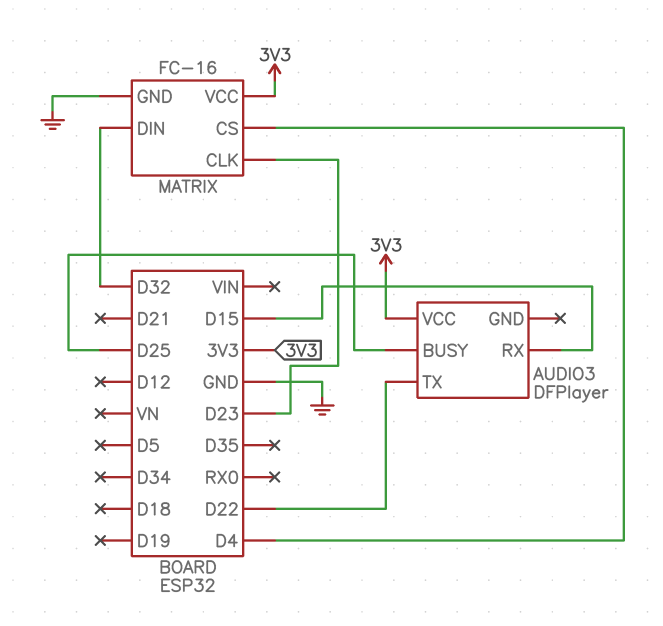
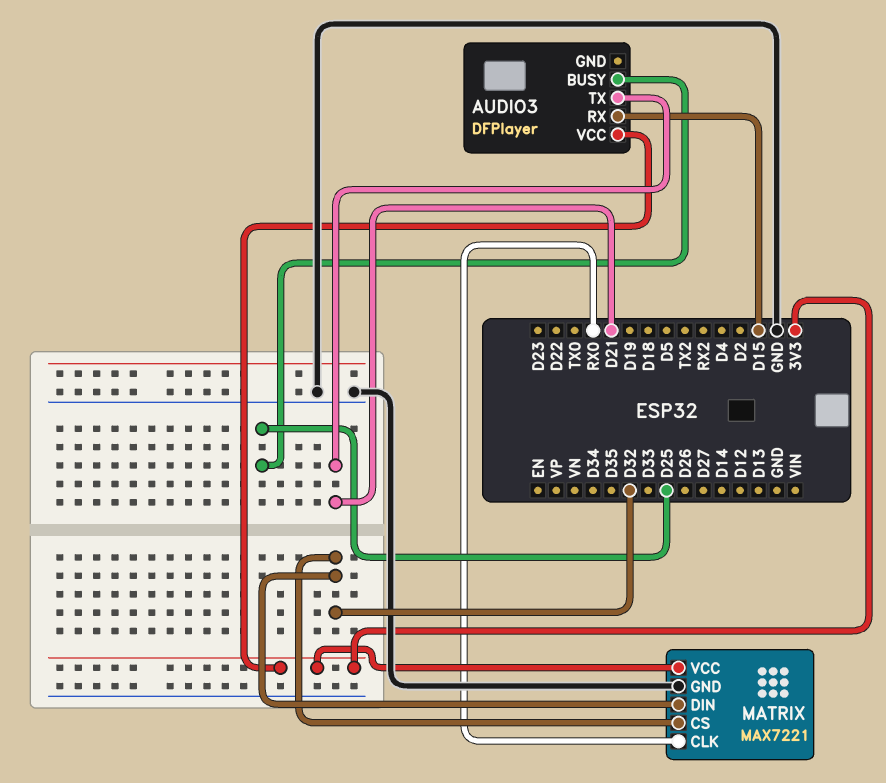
AUDIO3 pin TX: D22 -> D21
MATRIX: FC-16 -> MAX7221
MATRIX pin CLK: D23 -> RX0
MATRIX pin CS: D4 -> D32

